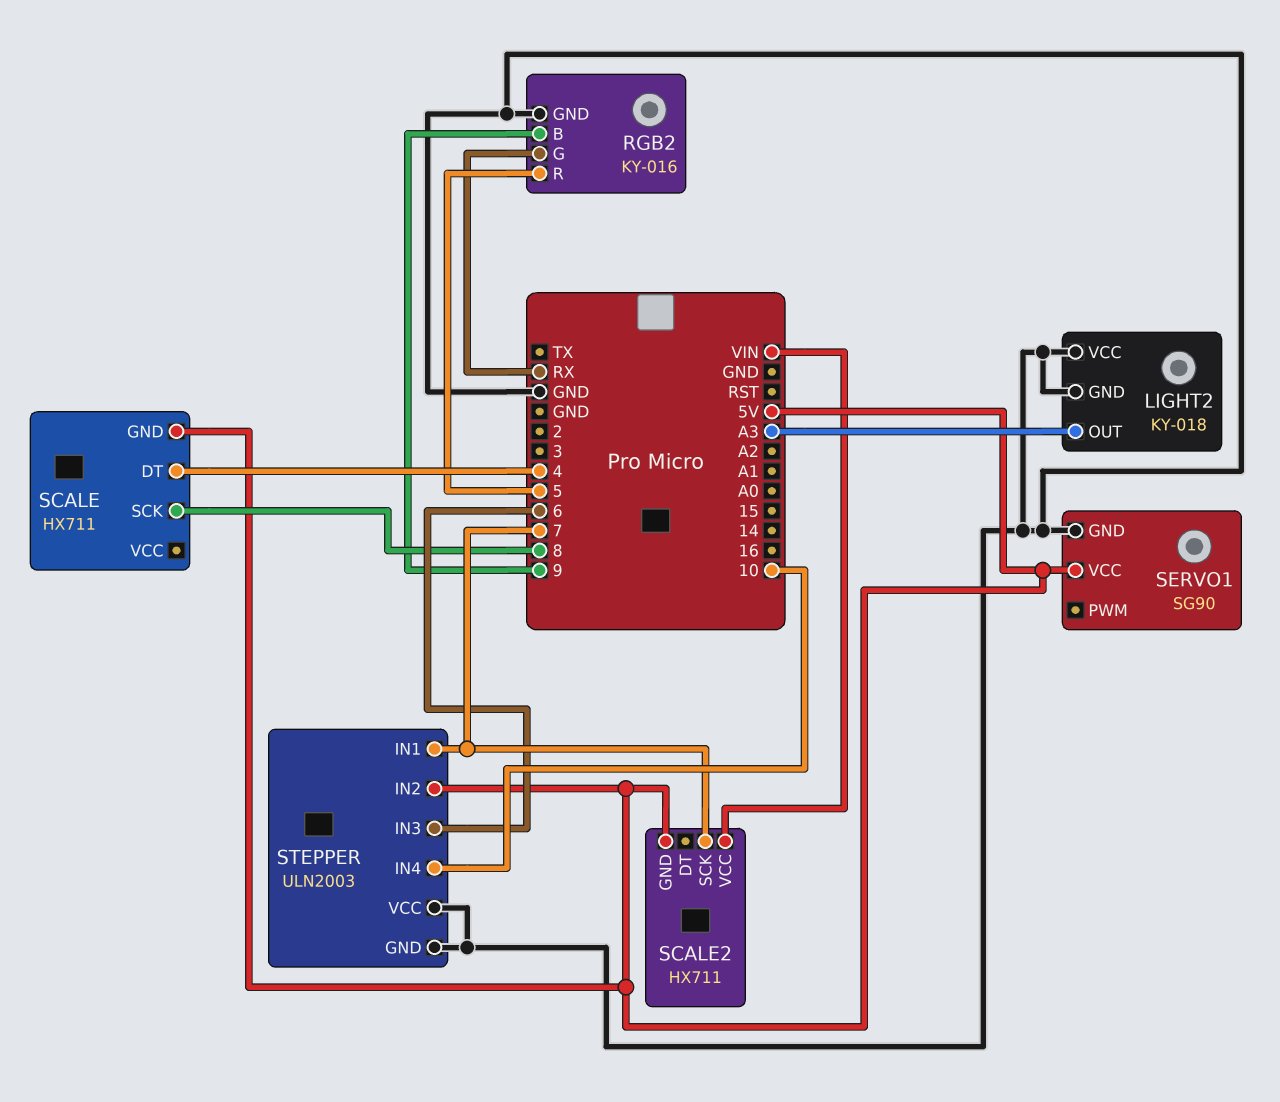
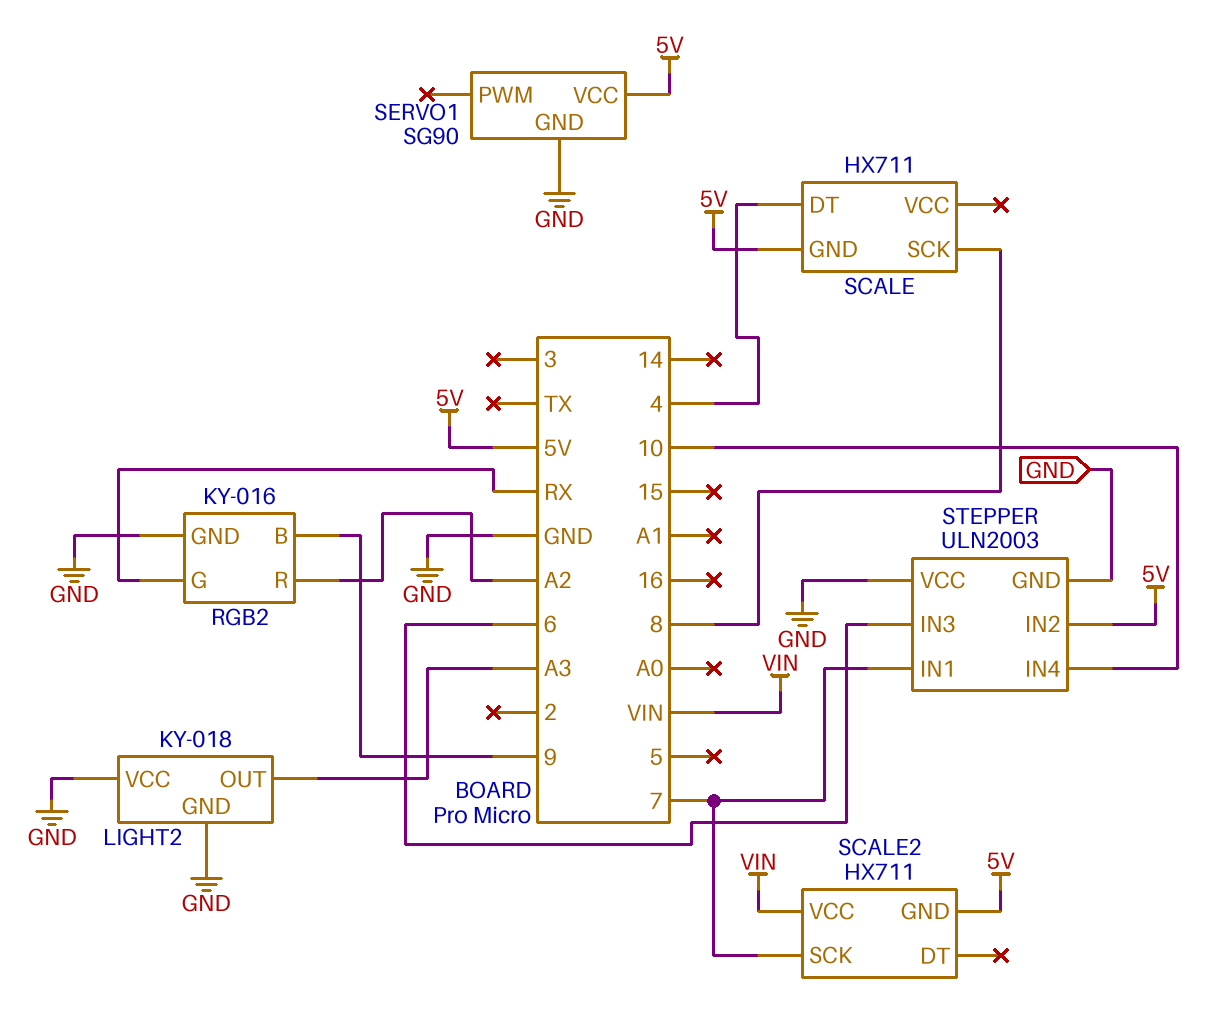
RGB2 pin R: 5 -> A2

